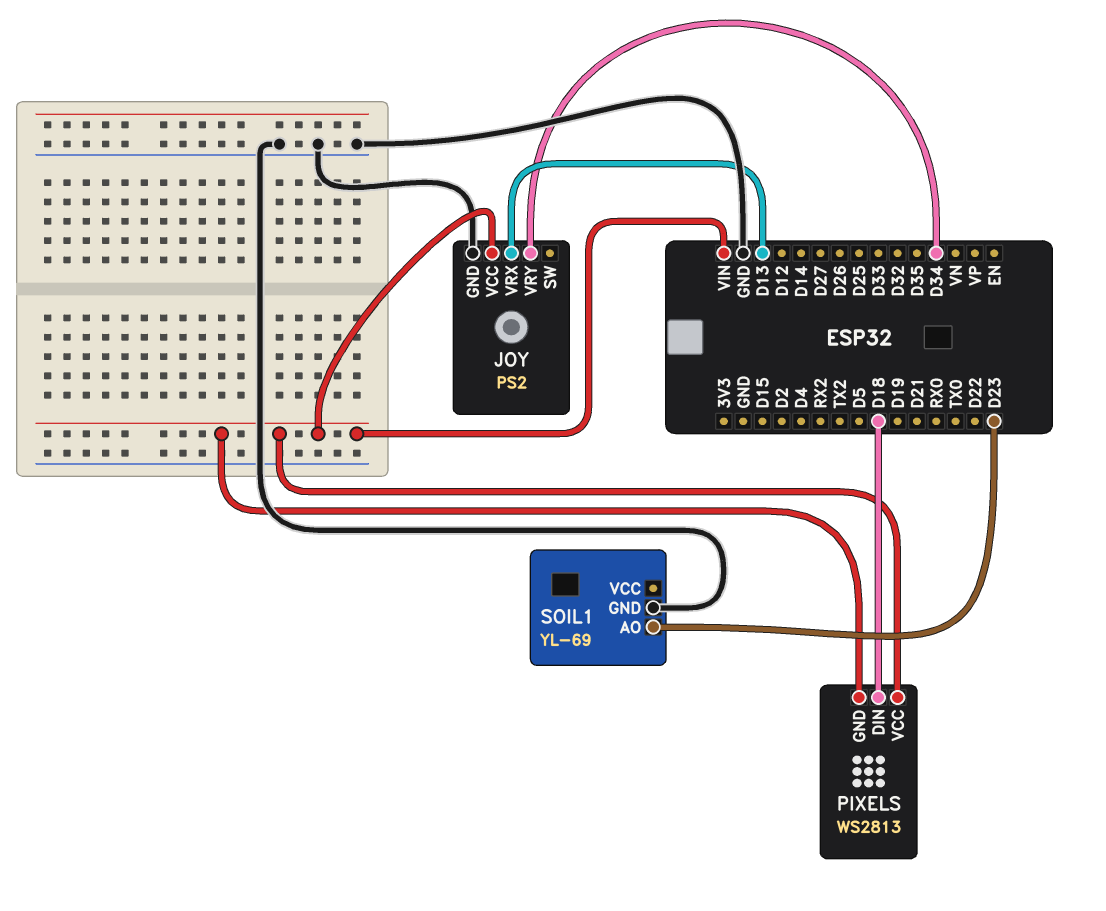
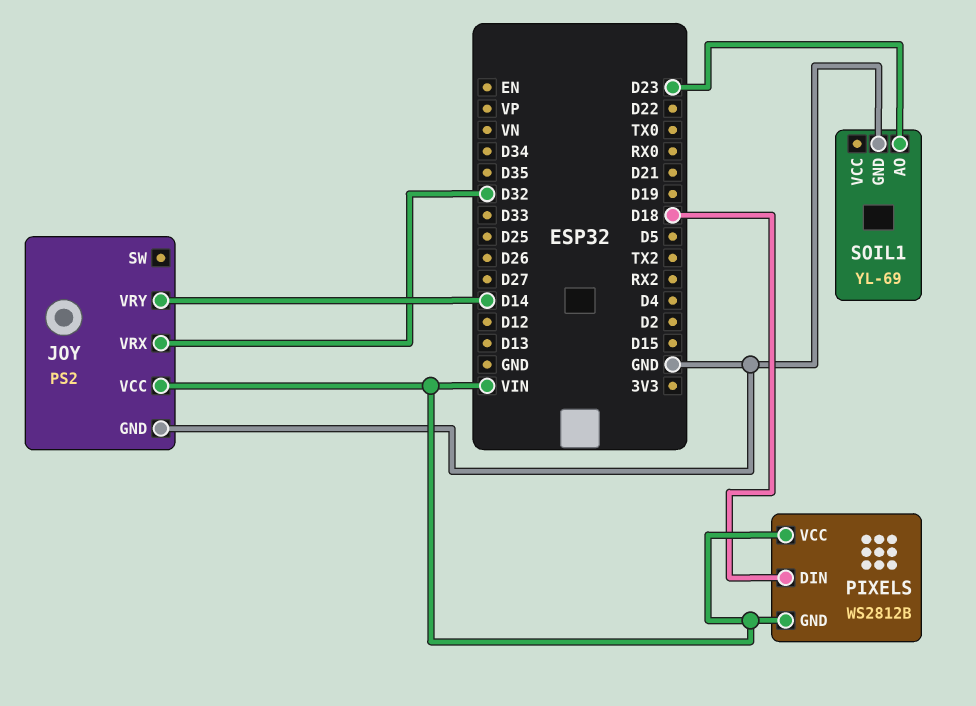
JOY pin VRX: D13 -> D32
JOY pin VRY: D34 -> D14
PIXELS: WS2813 -> WS2812B

